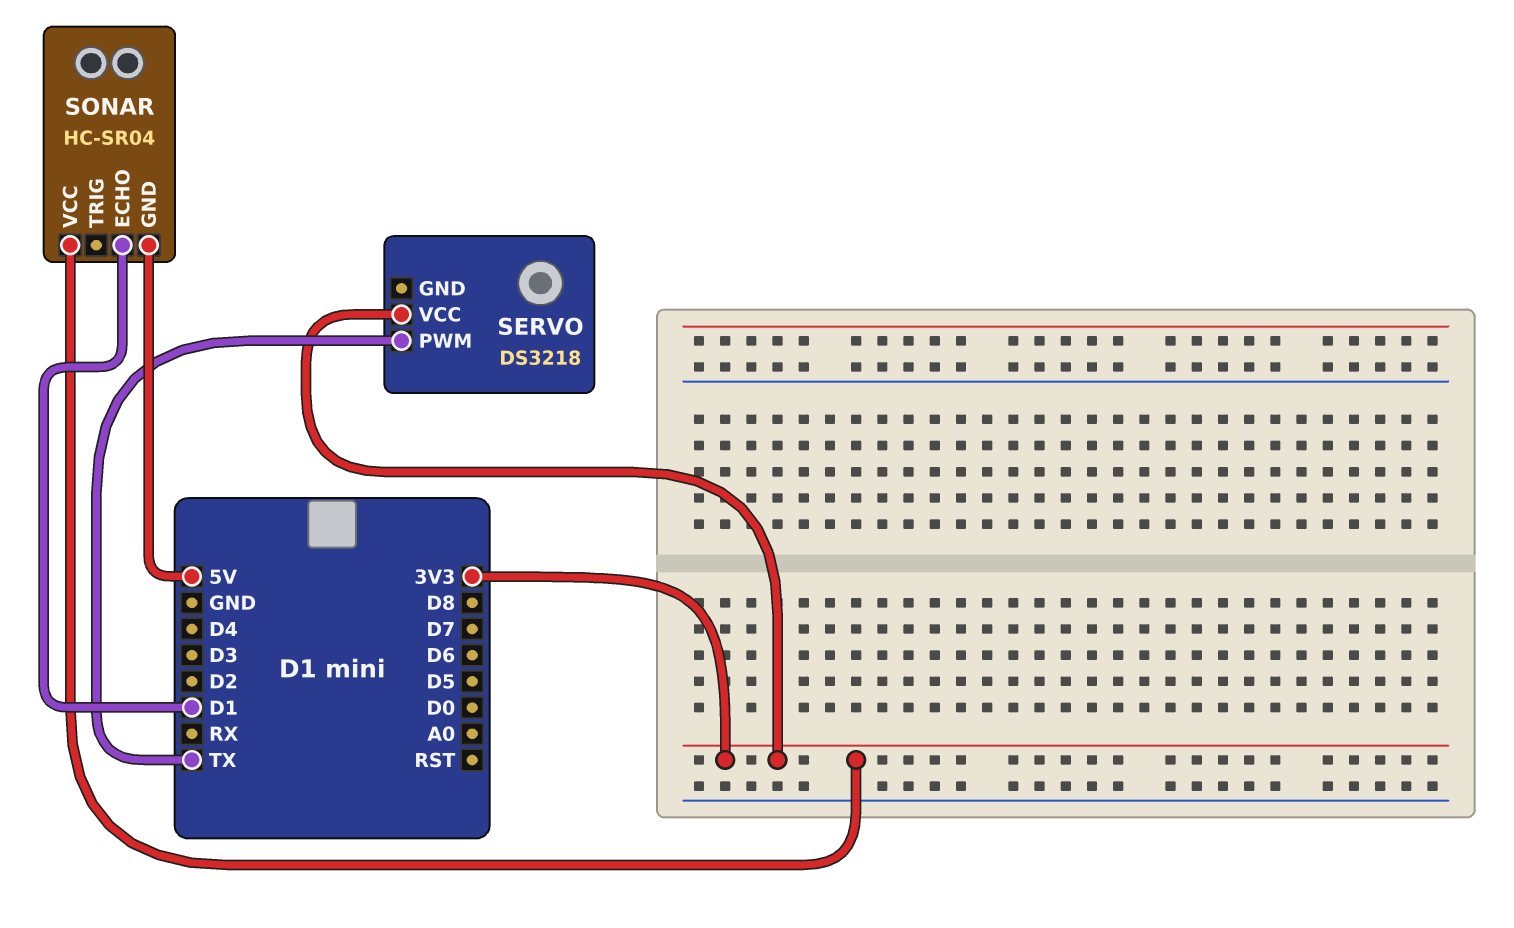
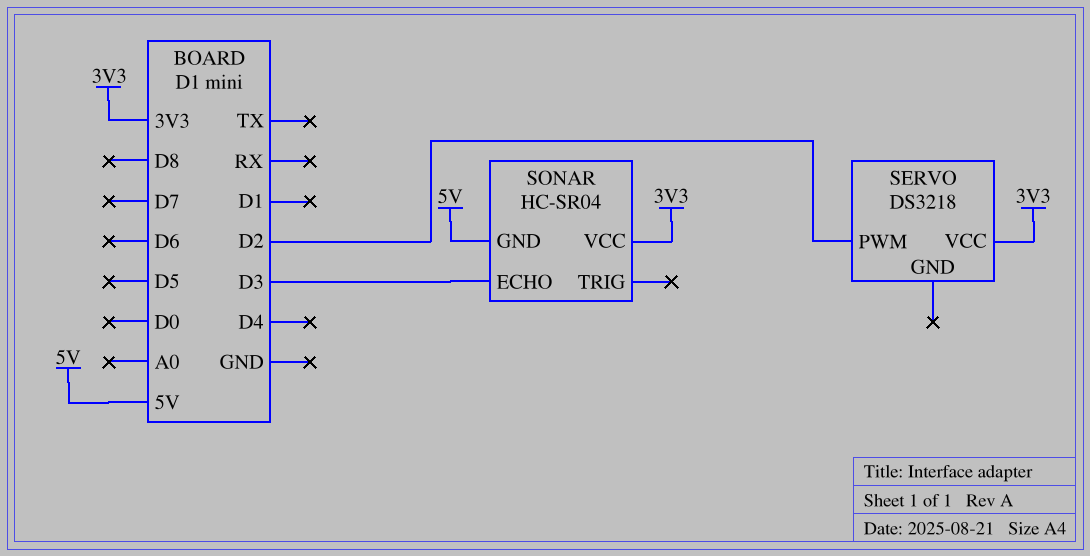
SERVO pin PWM: TX -> D2
SONAR pin ECHO: D1 -> D3

